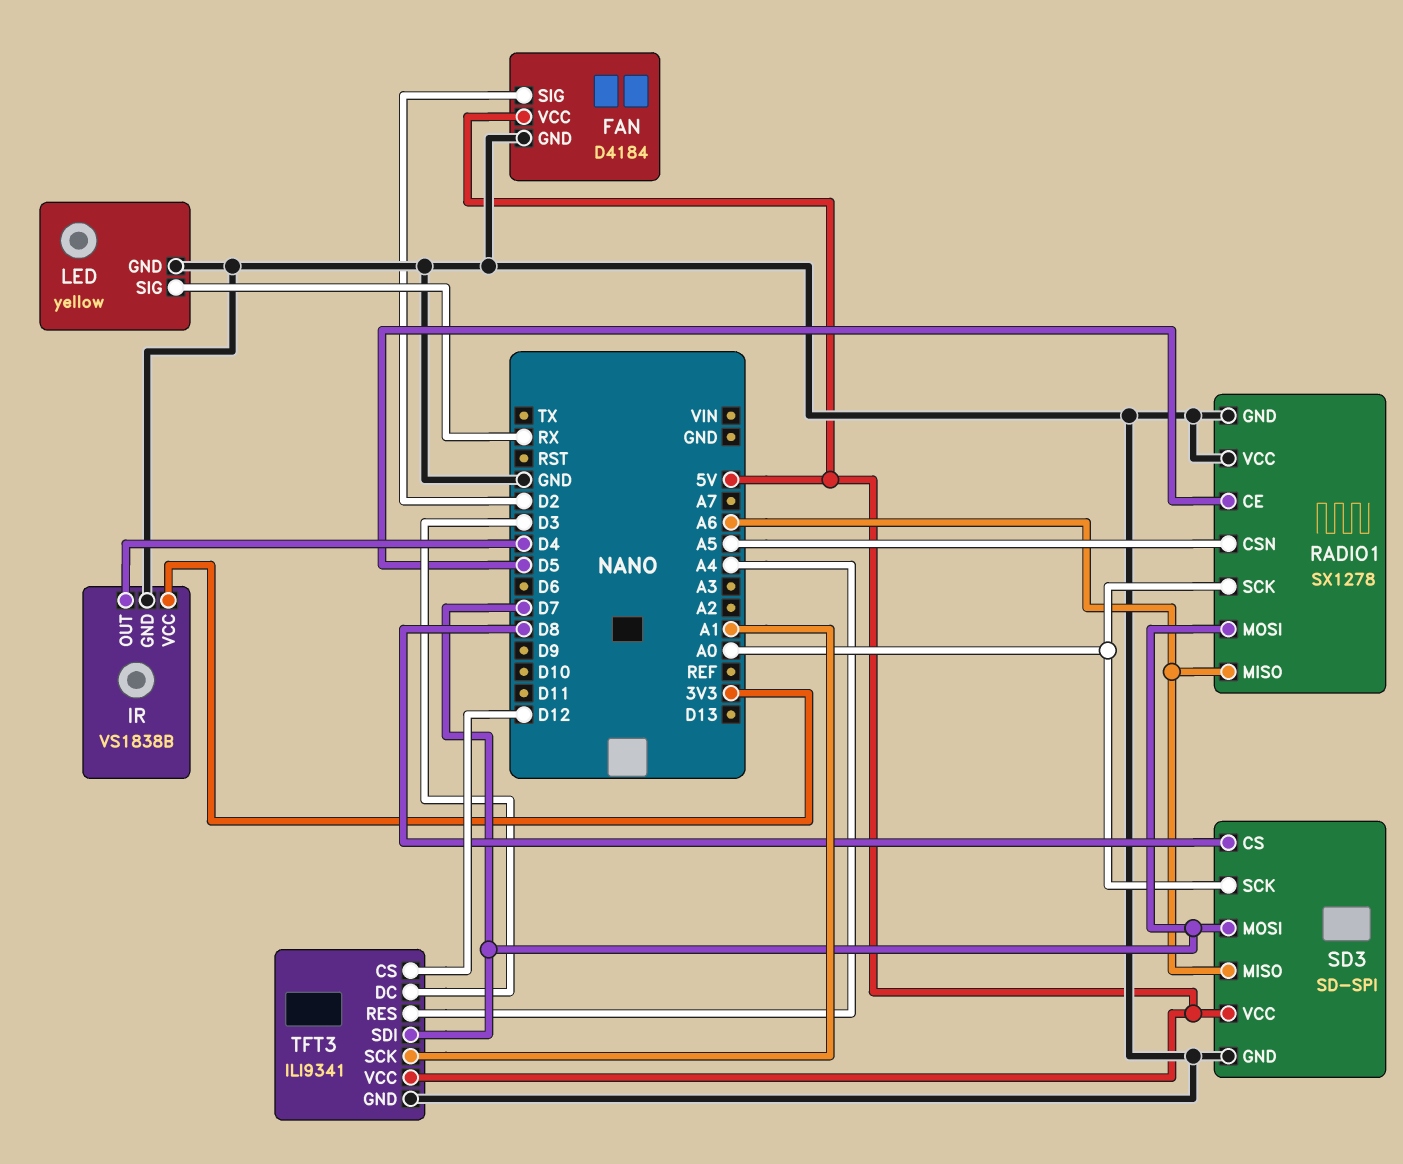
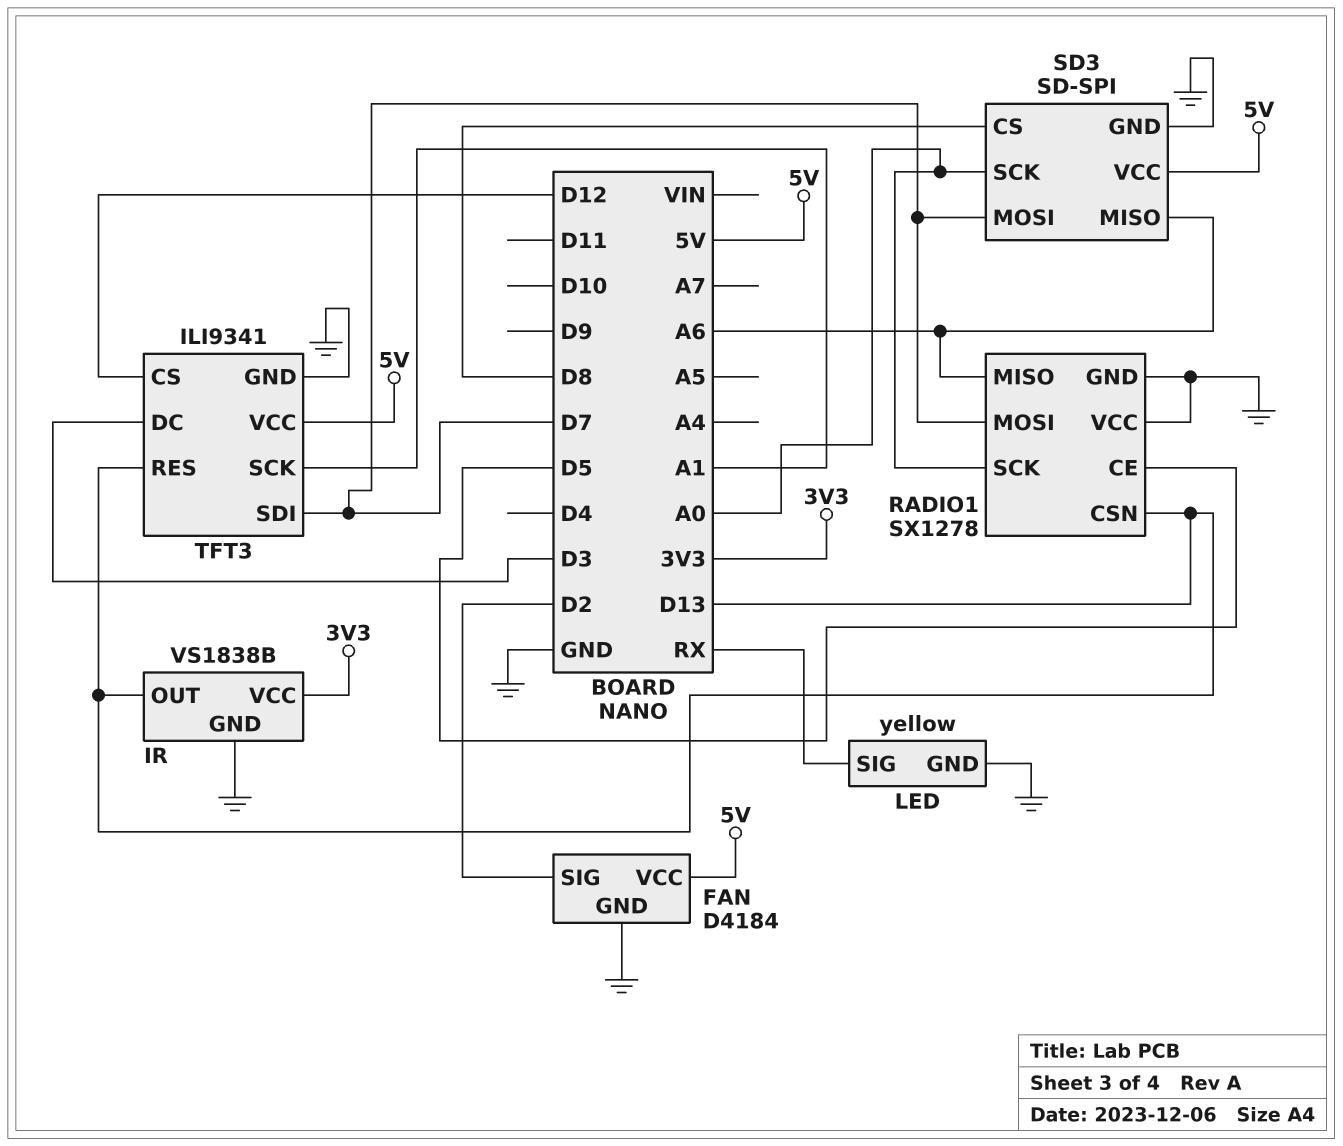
IR pin OUT: D4 -> D13
RADIO1 pin CSN: A5 -> D13
TFT3 pin RES: A4 -> D13

